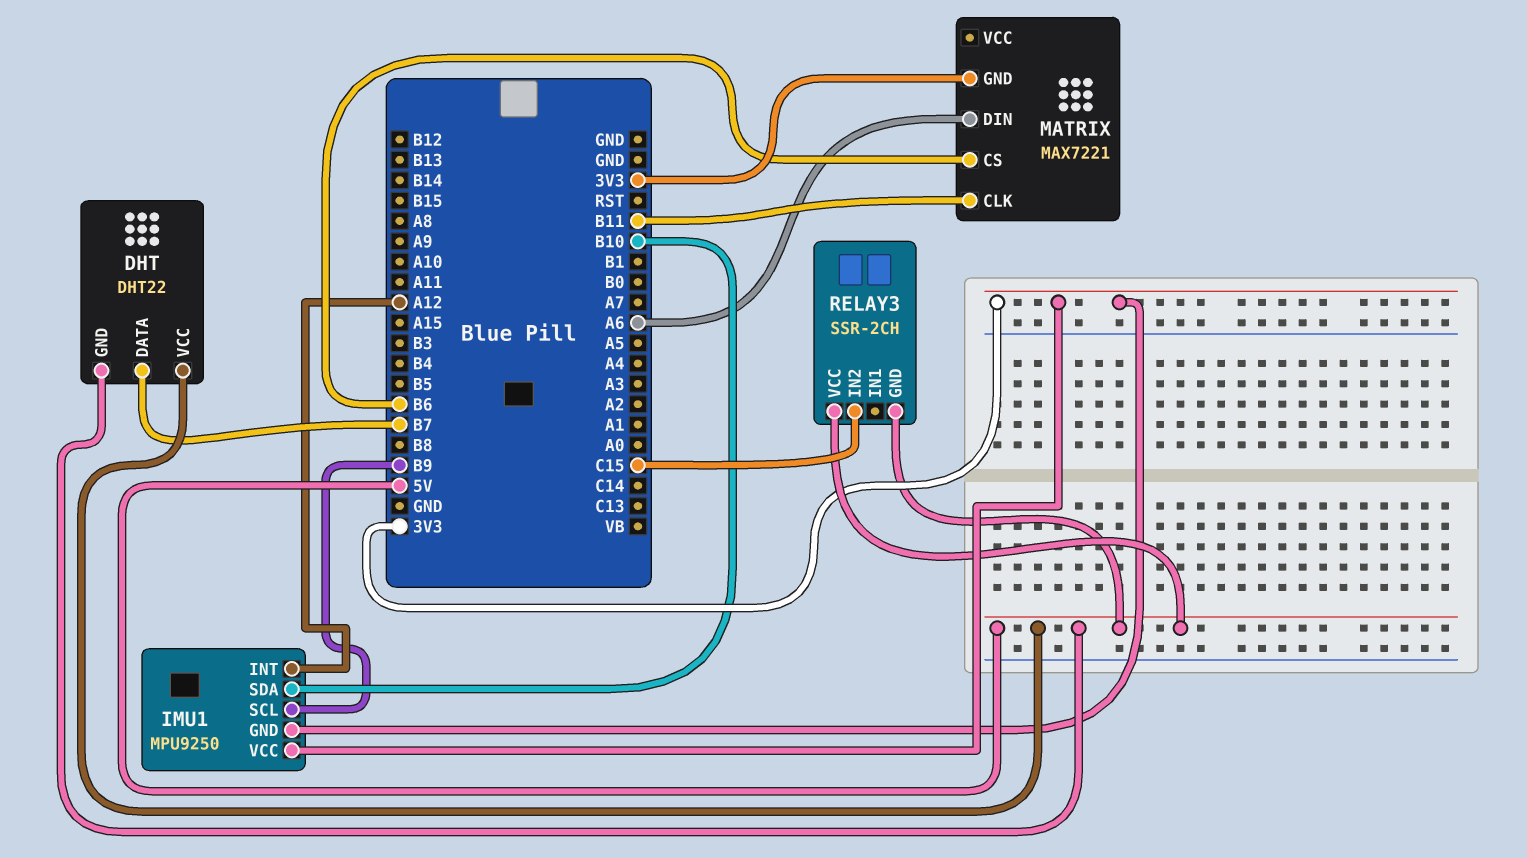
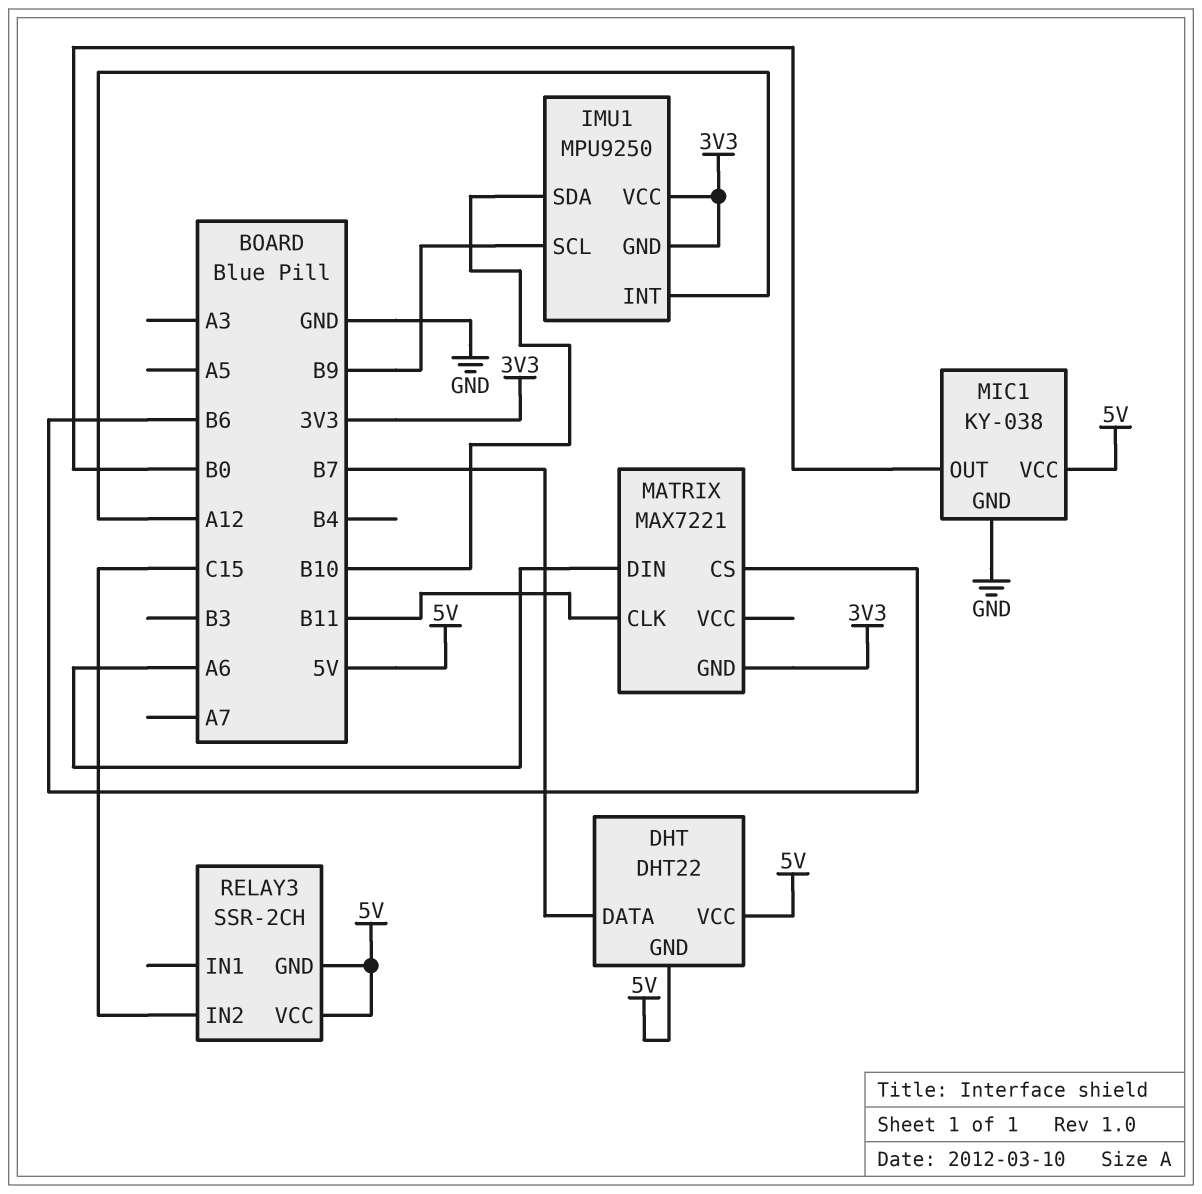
MIC1: none -> KY-038
MIC1 pin GND: none -> GND
MIC1 pin OUT: none -> B0
MIC1 pin VCC: none -> 5V

